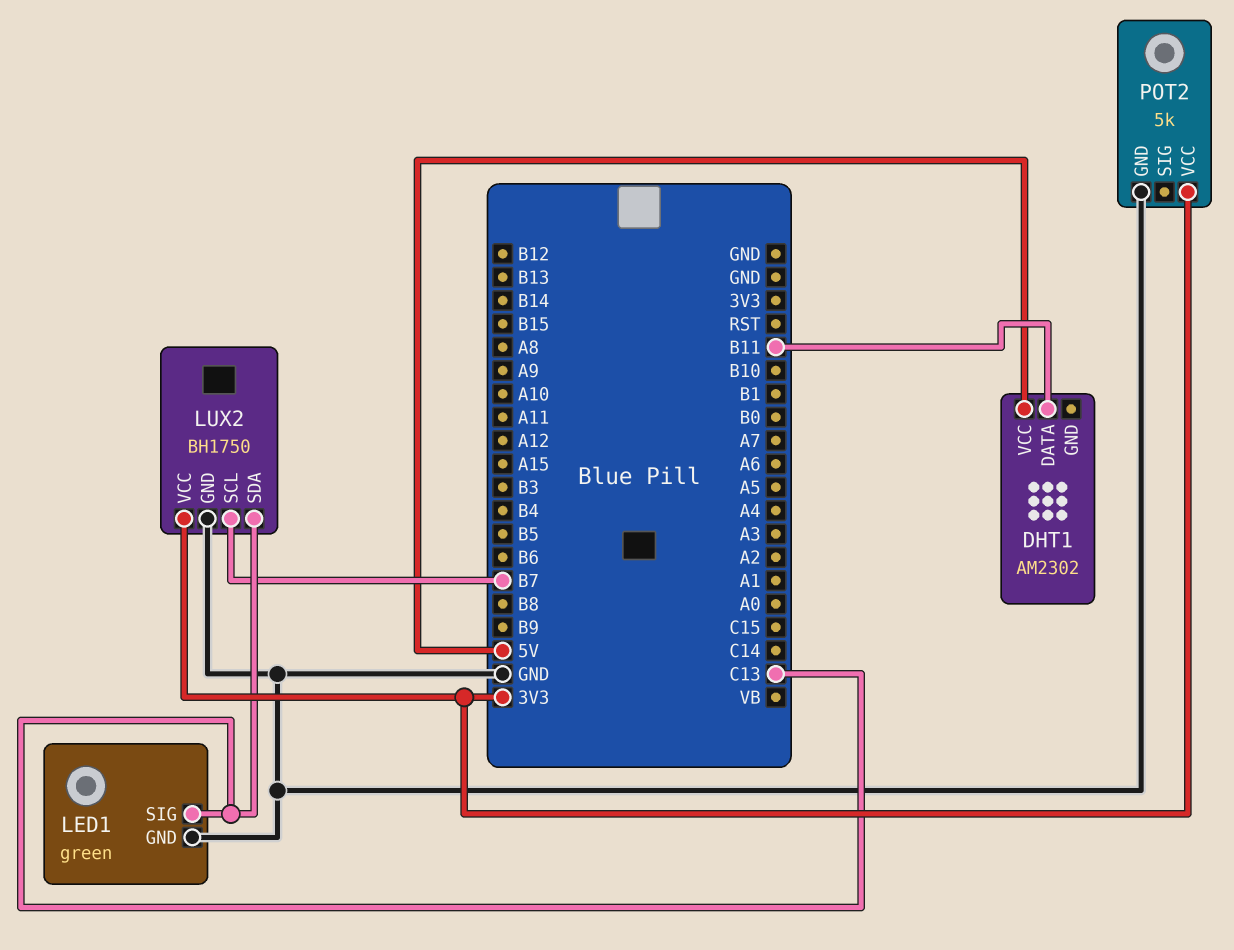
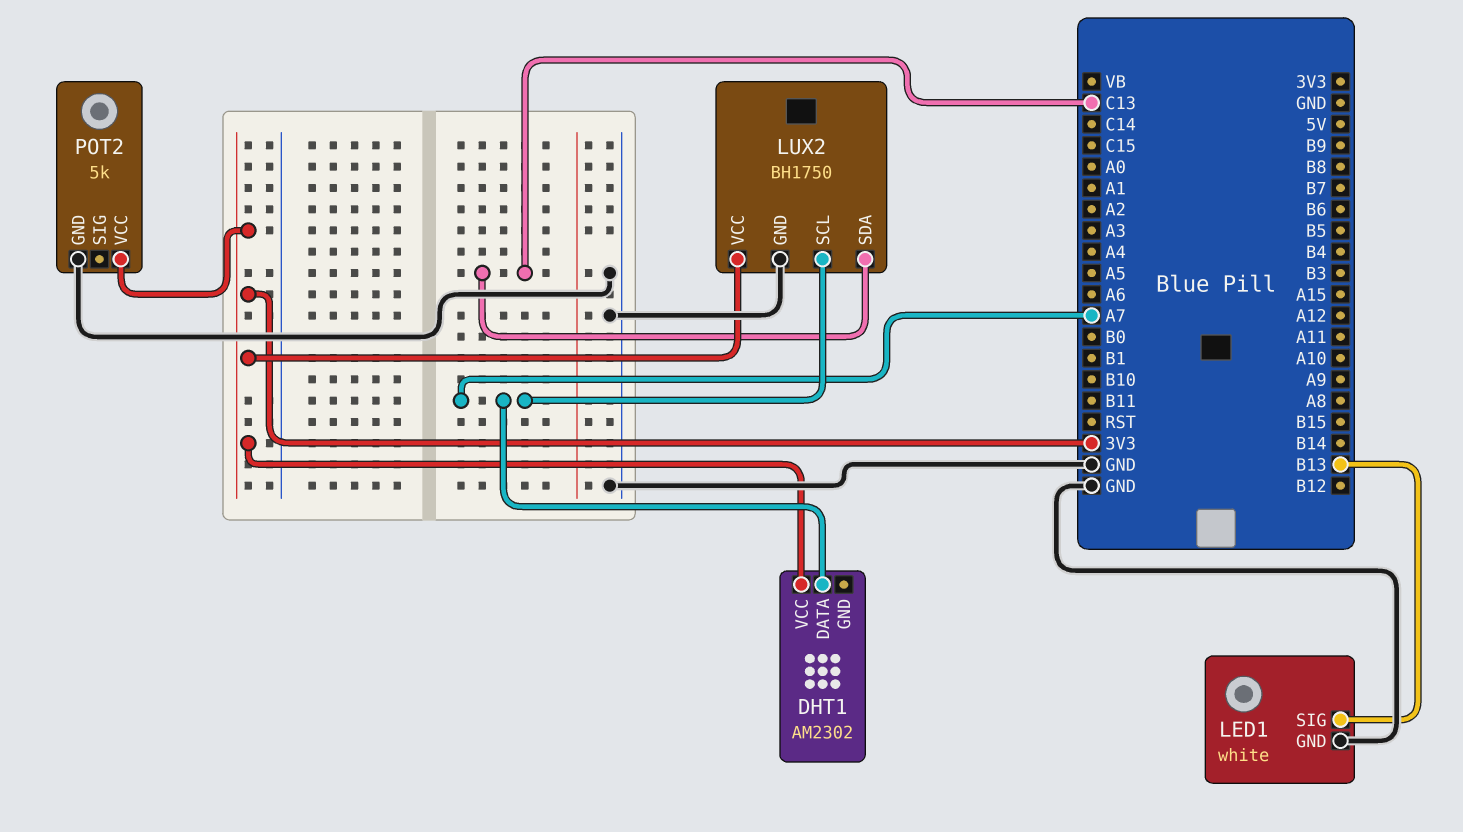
DHT1 pin DATA: B11 -> A7
DHT1 pin VCC: 5V -> 3V3
LED1: green -> white
LED1 pin SIG: C13 -> B13
LUX2 pin SCL: B7 -> A7

